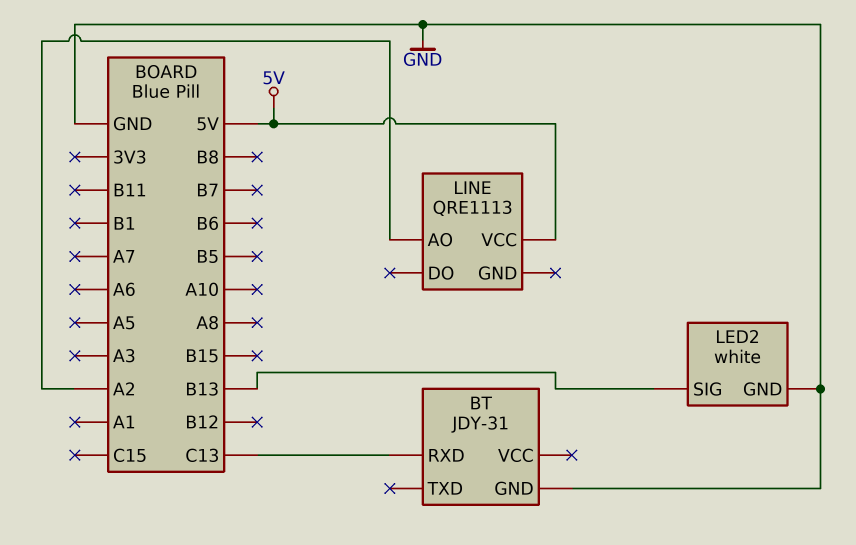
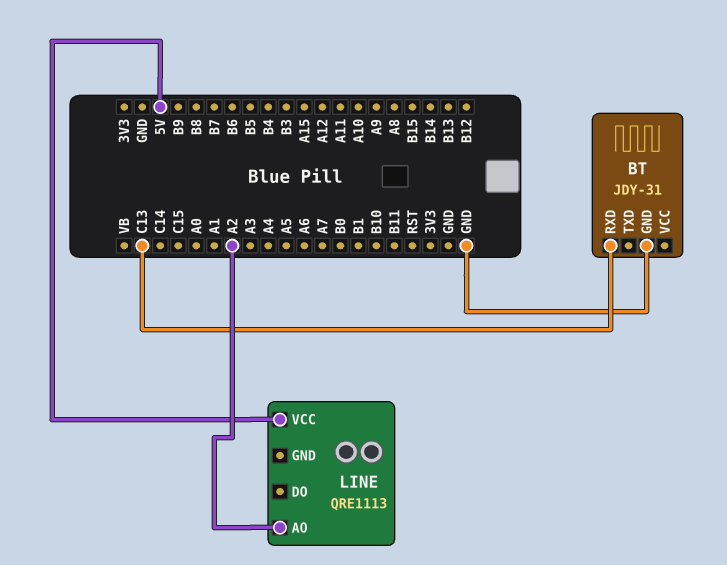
LED2: white -> none
LED2 pin GND: GND -> none
LED2 pin SIG: B13 -> none

